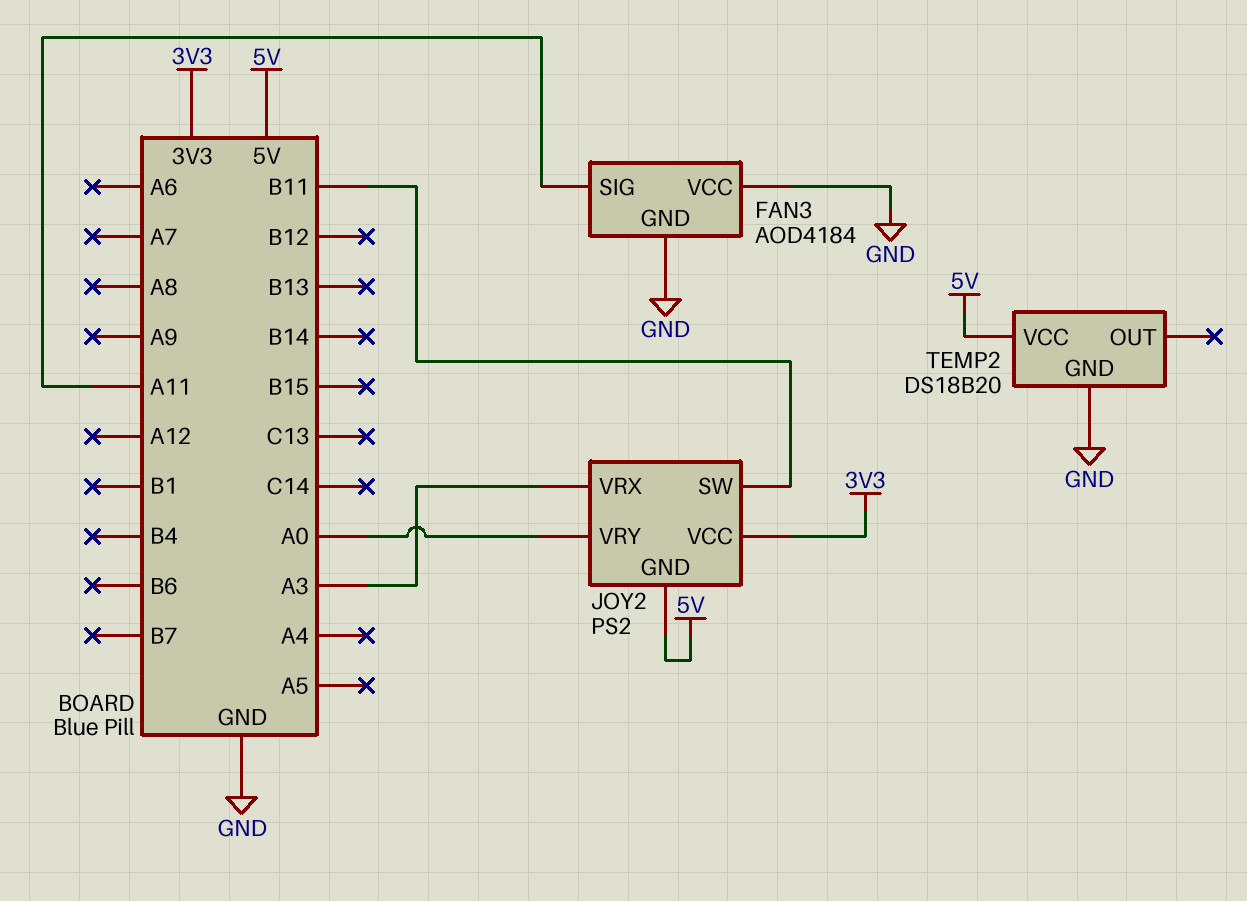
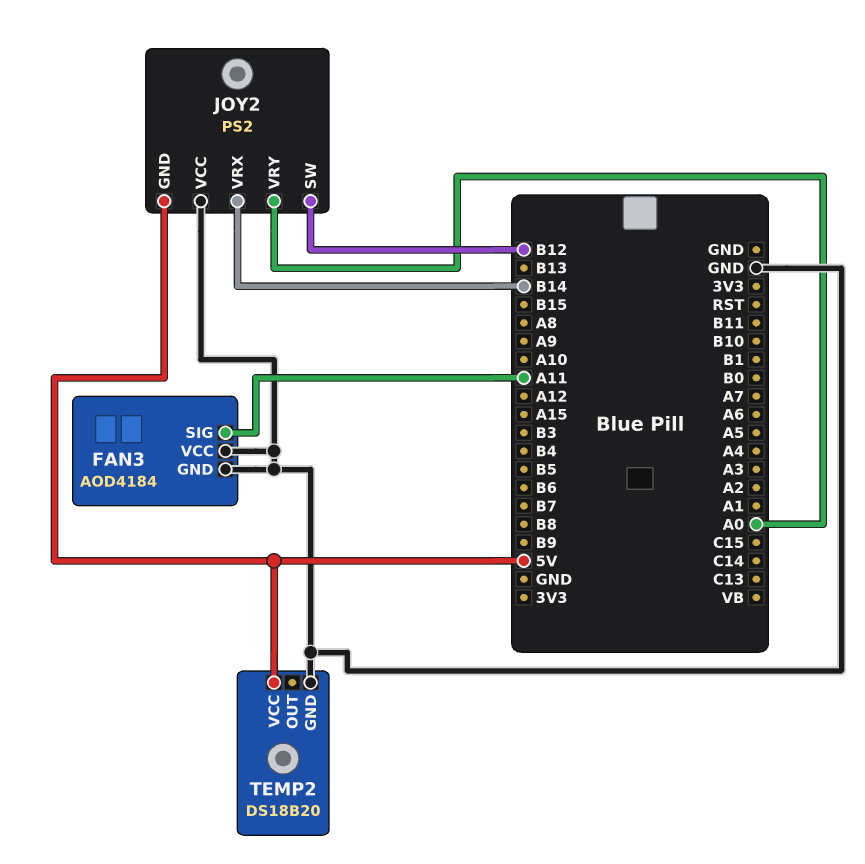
JOY2 pin SW: B11 -> B12
JOY2 pin VCC: 3V3 -> GND
JOY2 pin VRX: A3 -> B14

